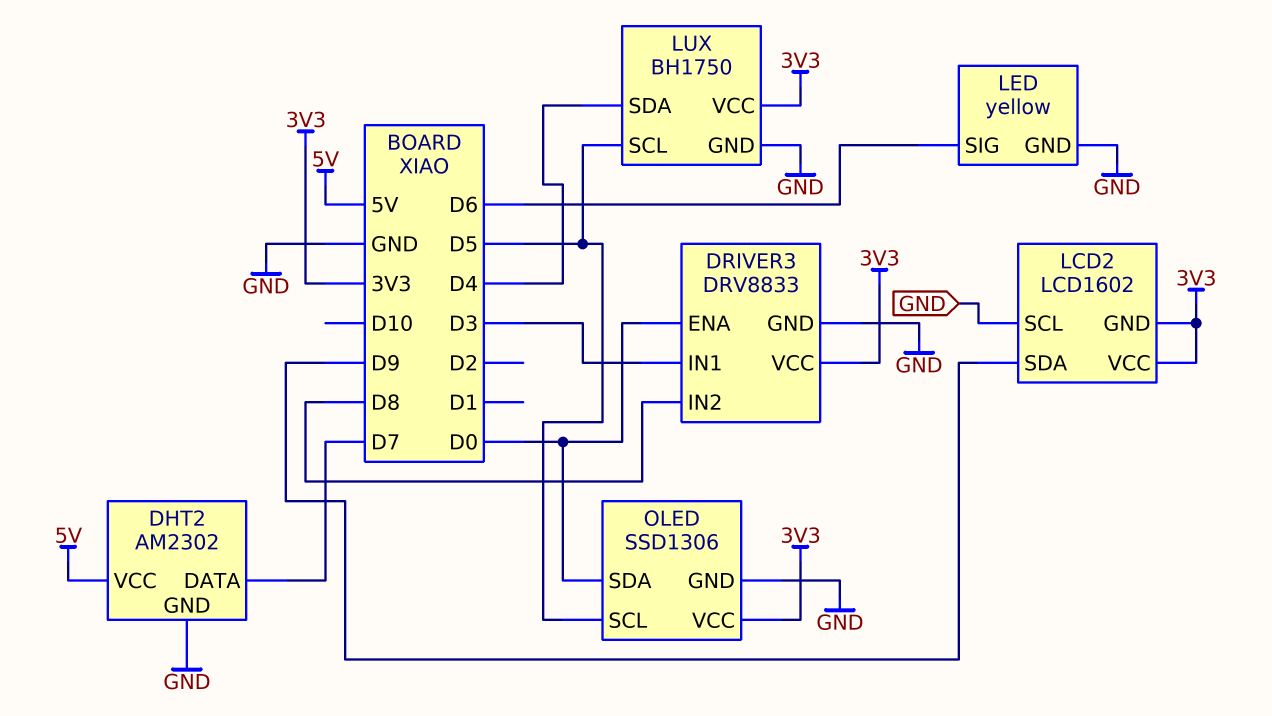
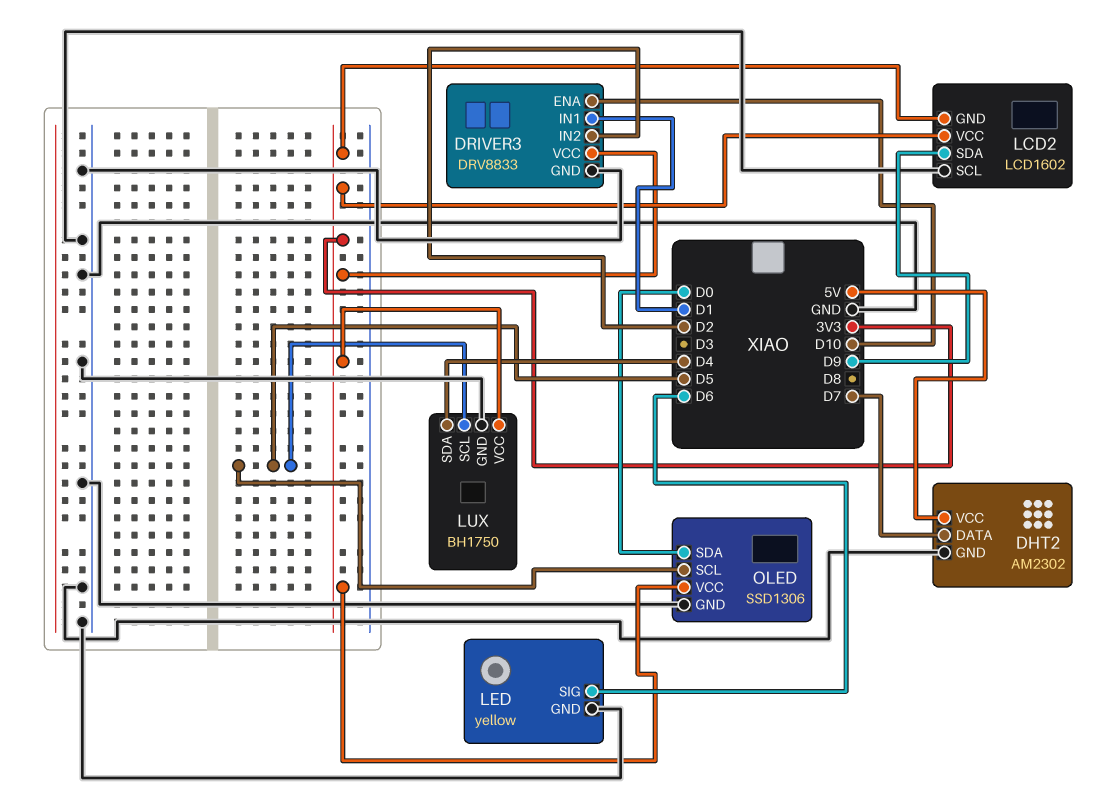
DRIVER3 pin ENA: D0 -> D10
DRIVER3 pin IN1: D3 -> D1
DRIVER3 pin IN2: D8 -> D2

